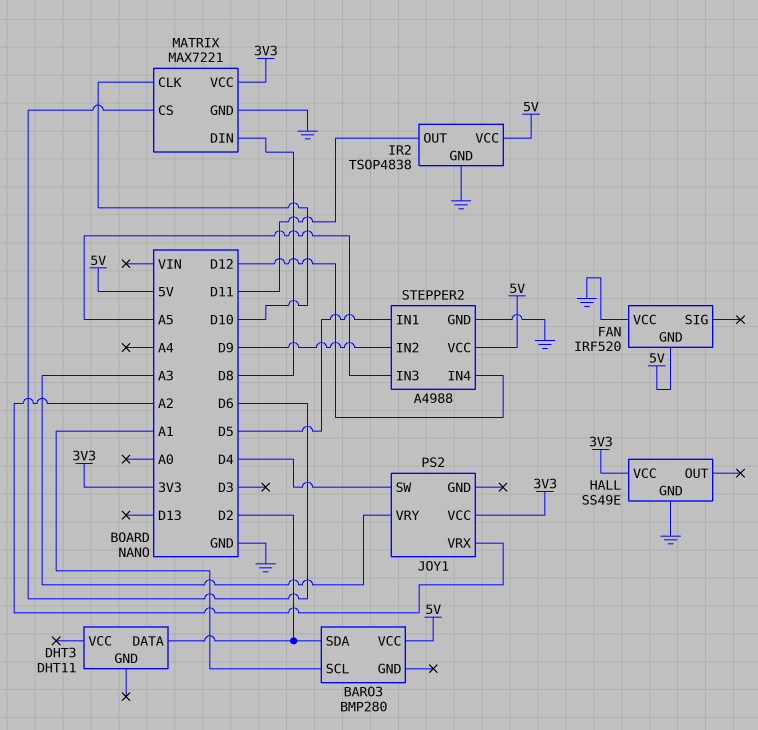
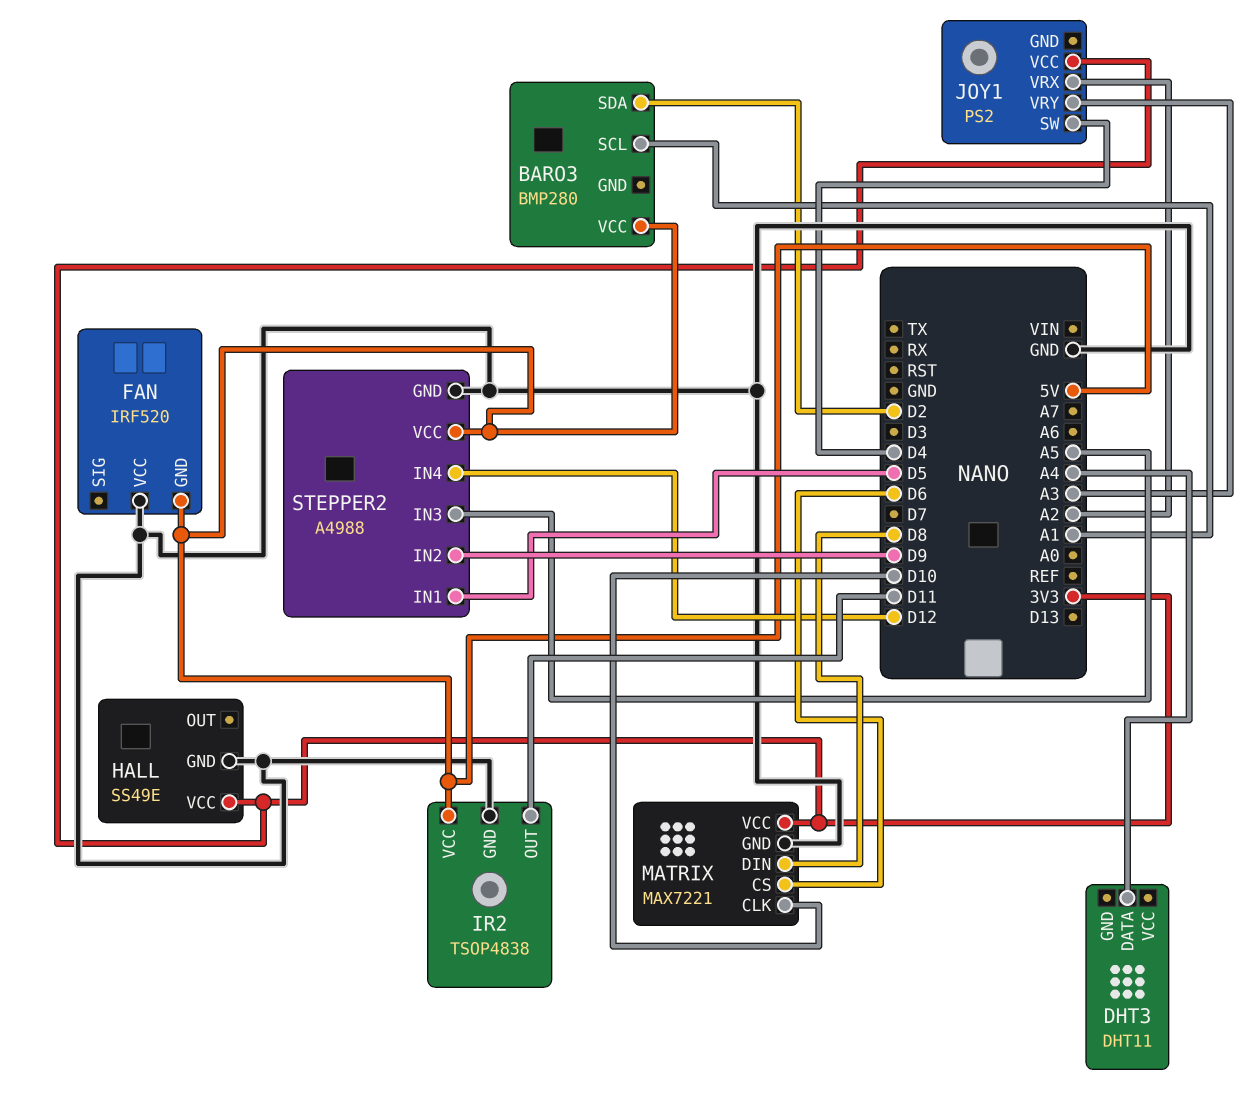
DHT3 pin DATA: D2 -> A4

